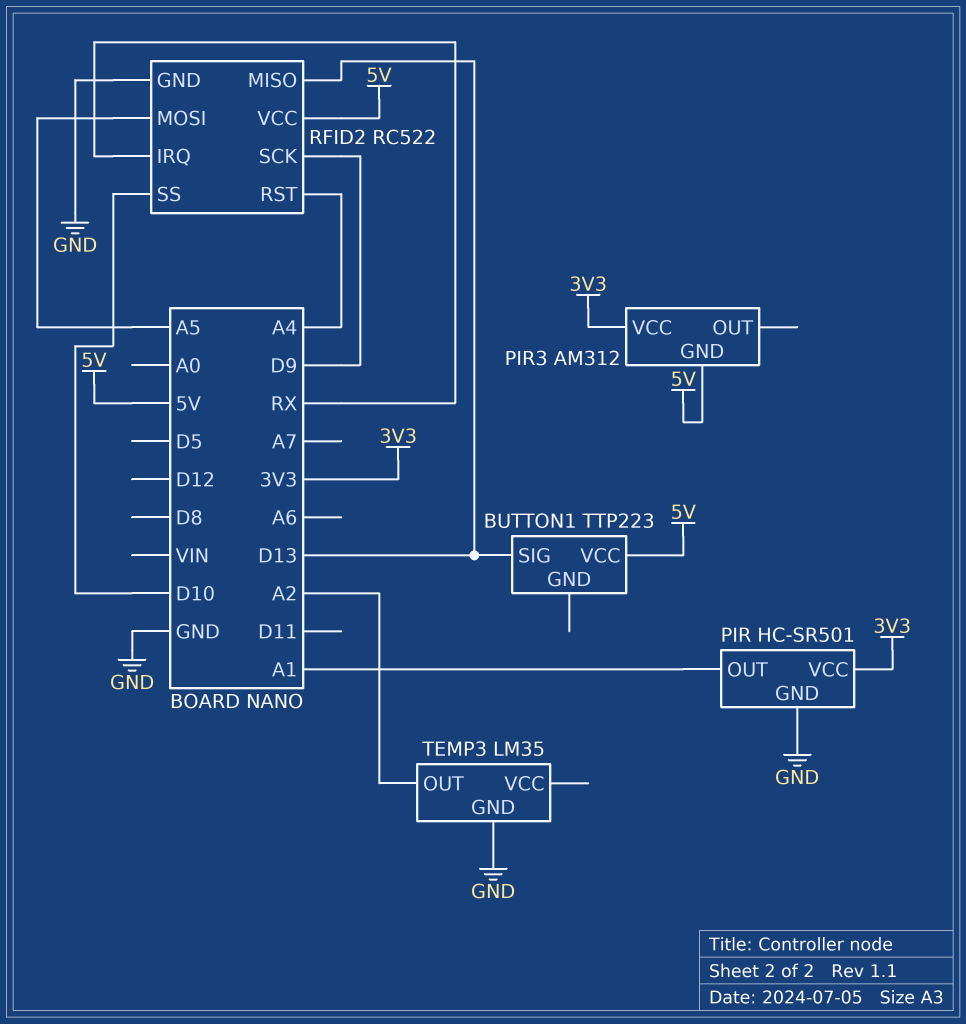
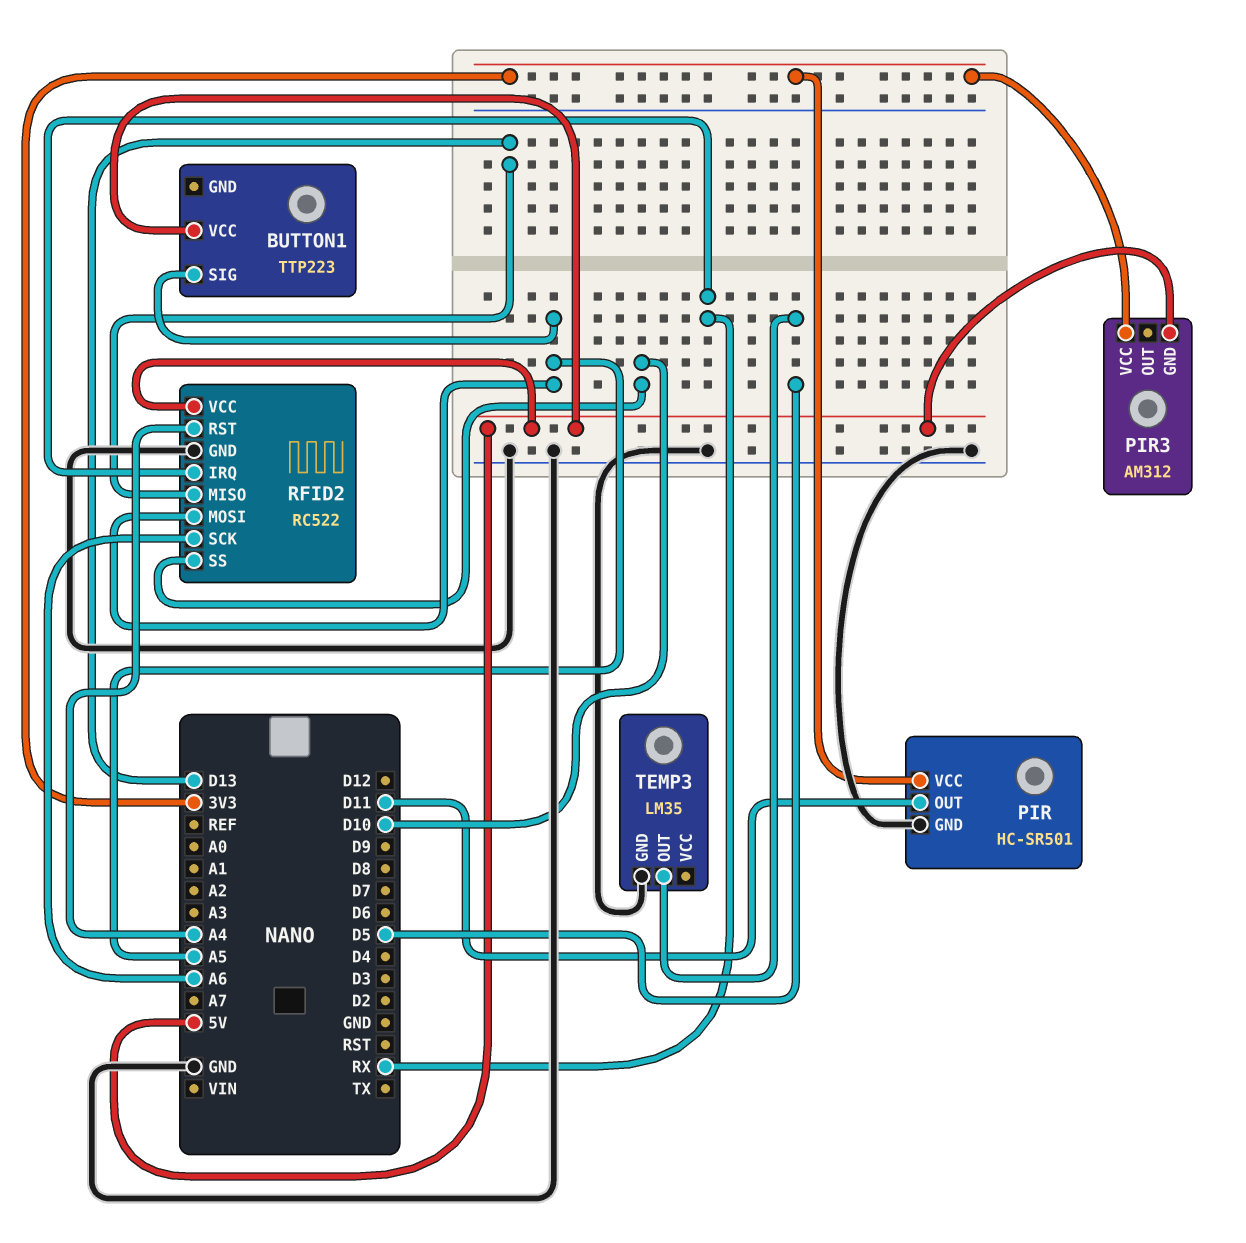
BUTTON1 pin SIG: D13 -> A5
PIR pin OUT: A1 -> D11
RFID2 pin SCK: D9 -> A6
TEMP3 pin OUT: A2 -> D5

